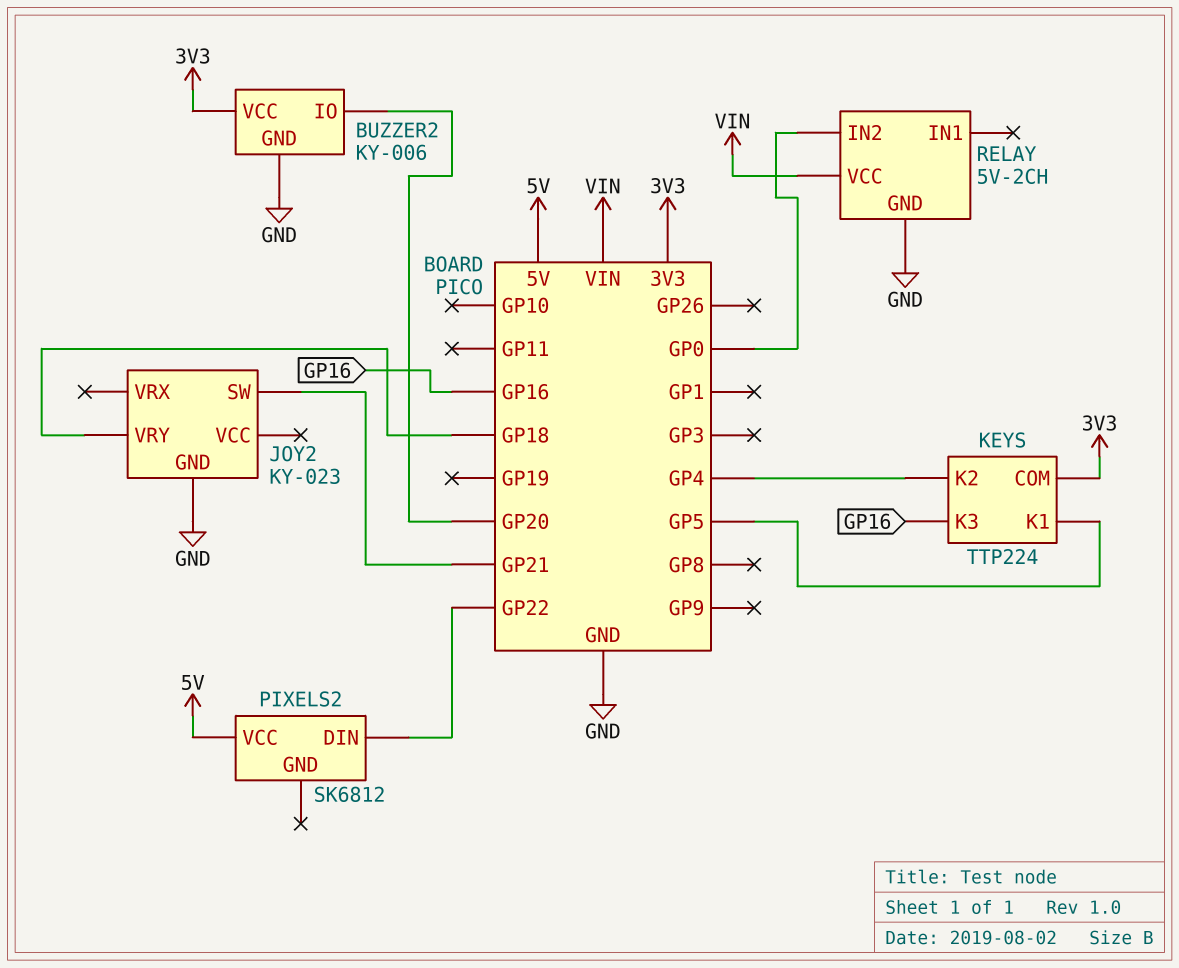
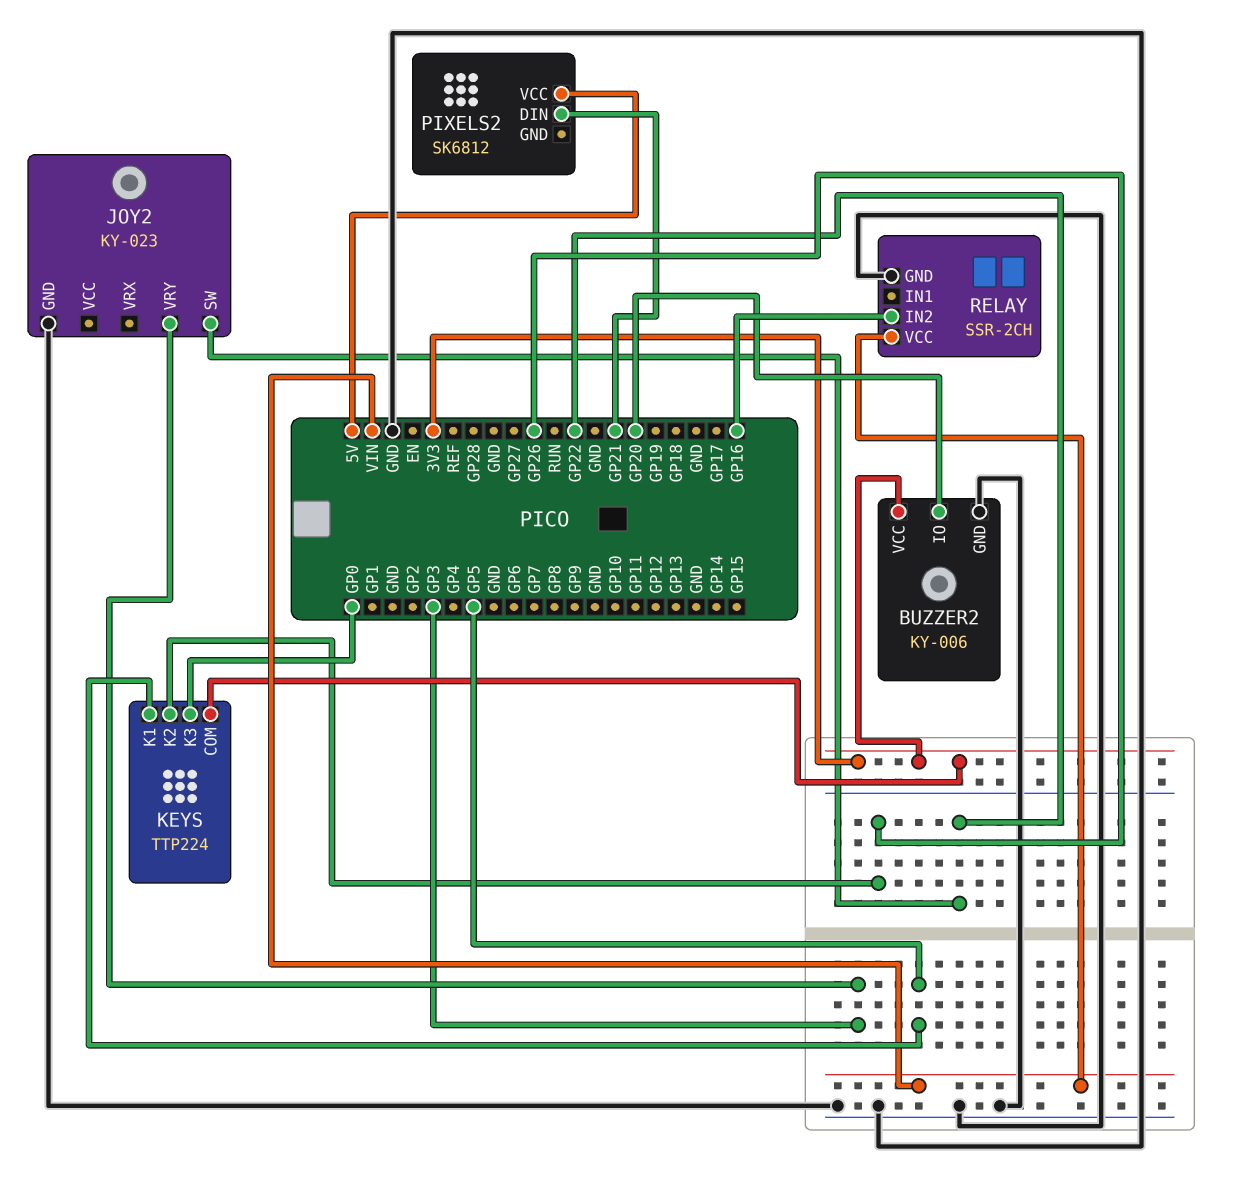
JOY2 pin SW: GP21 -> GP22
JOY2 pin VRY: GP18 -> GP3
KEYS pin K2: GP4 -> GP26
KEYS pin K3: GP16 -> GP0
PIXELS2 pin DIN: GP22 -> GP21
RELAY: 5V-2CH -> SSR-2CH
RELAY pin IN2: GP0 -> GP16

